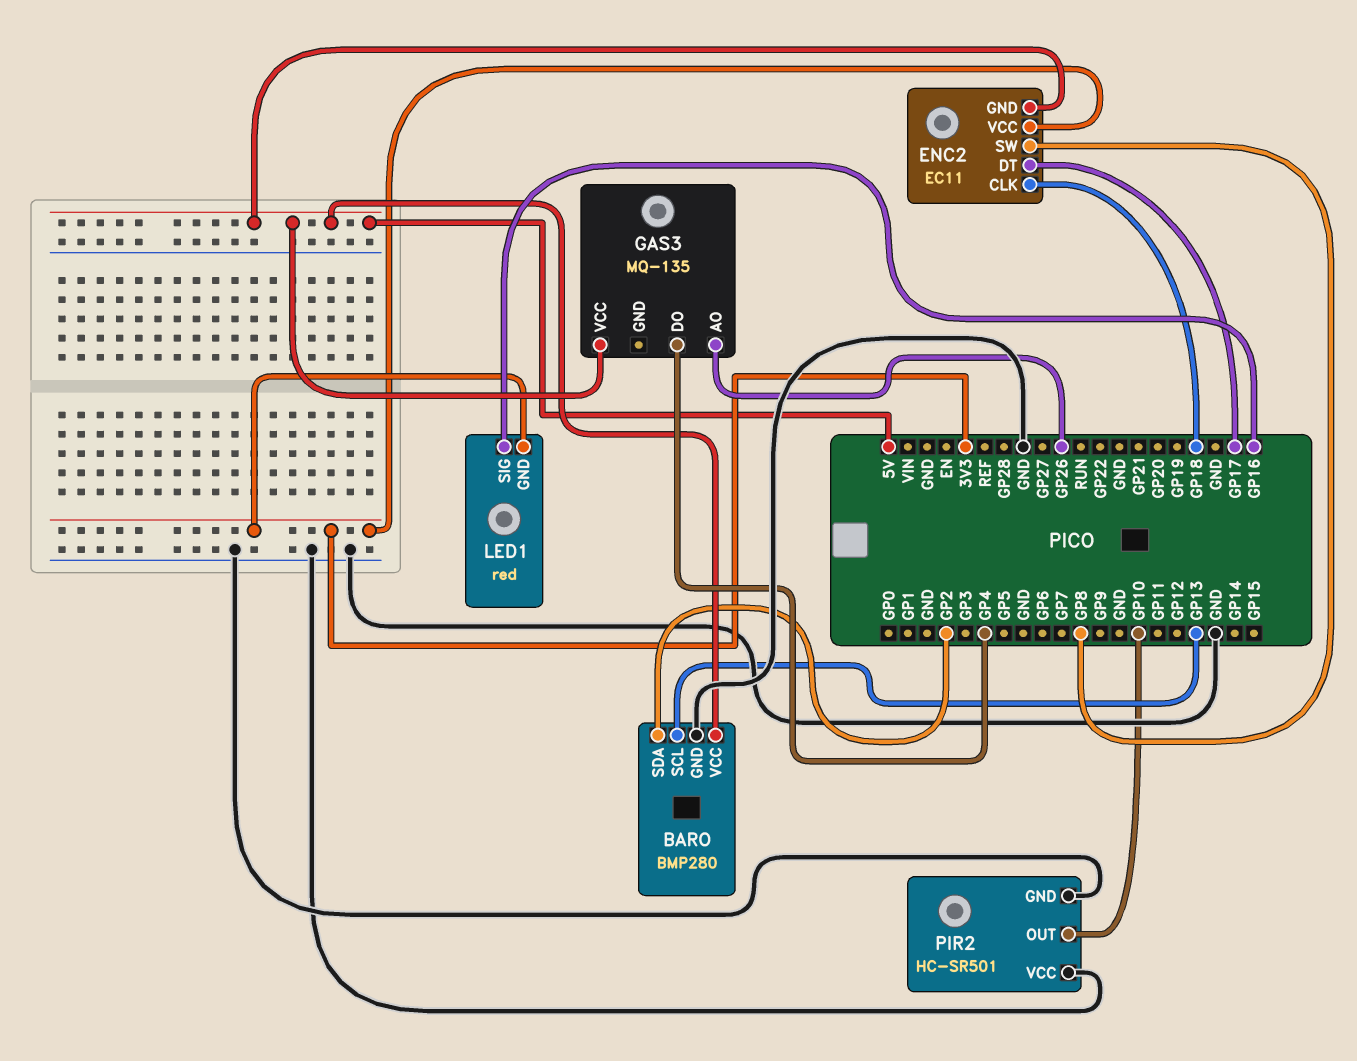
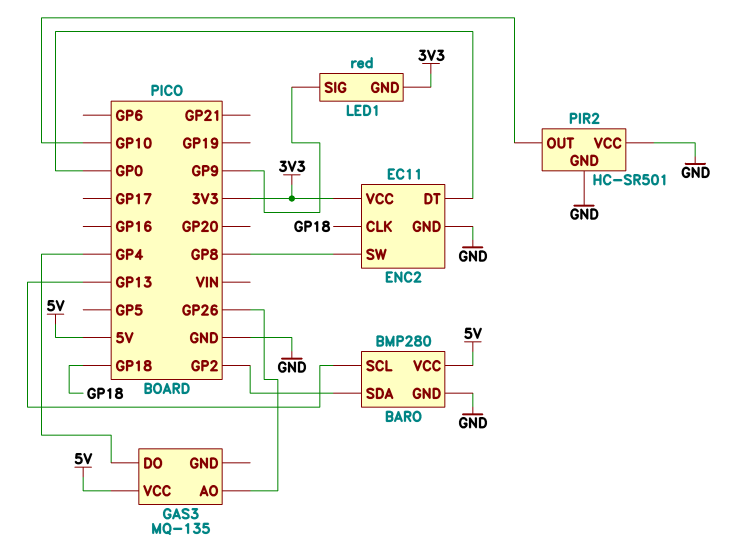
ENC2 pin DT: GP17 -> GP0
ENC2 pin GND: 5V -> GND
LED1 pin SIG: GP16 -> GP9

